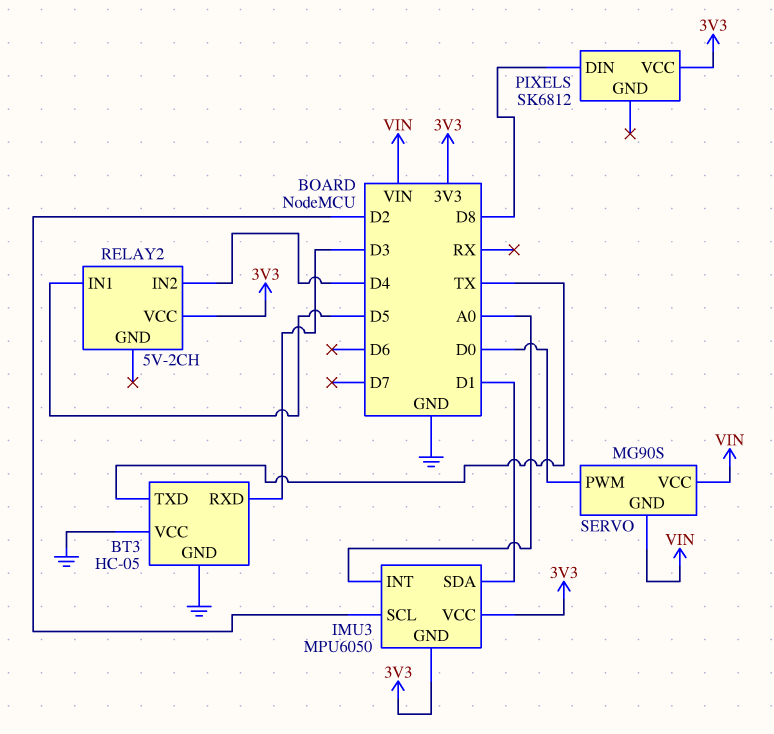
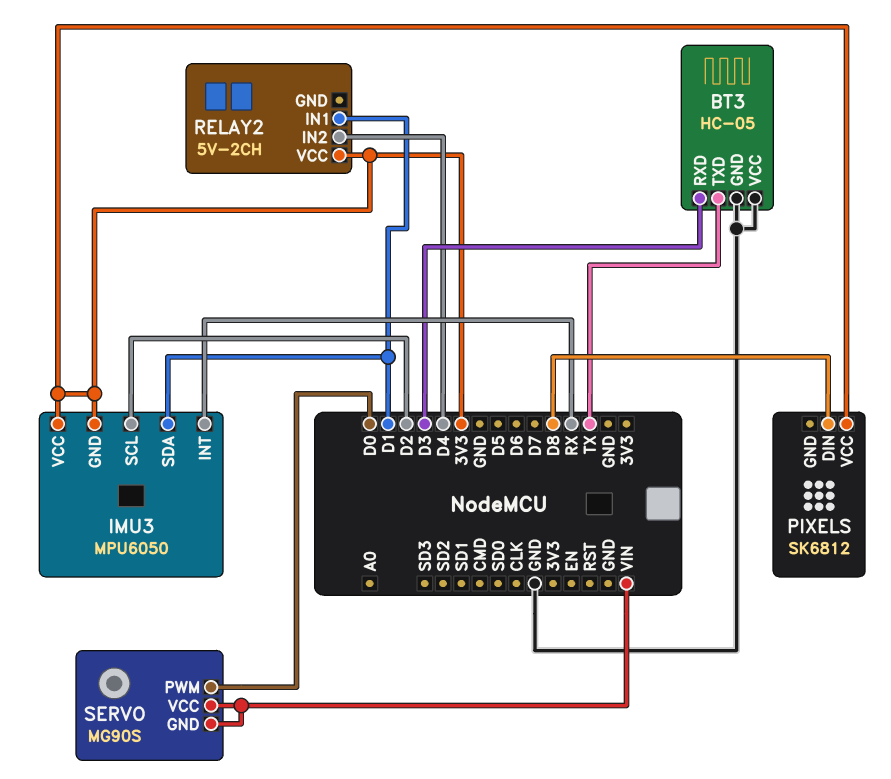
IMU3 pin INT: A0 -> RX
RELAY2 pin IN1: D5 -> D1

